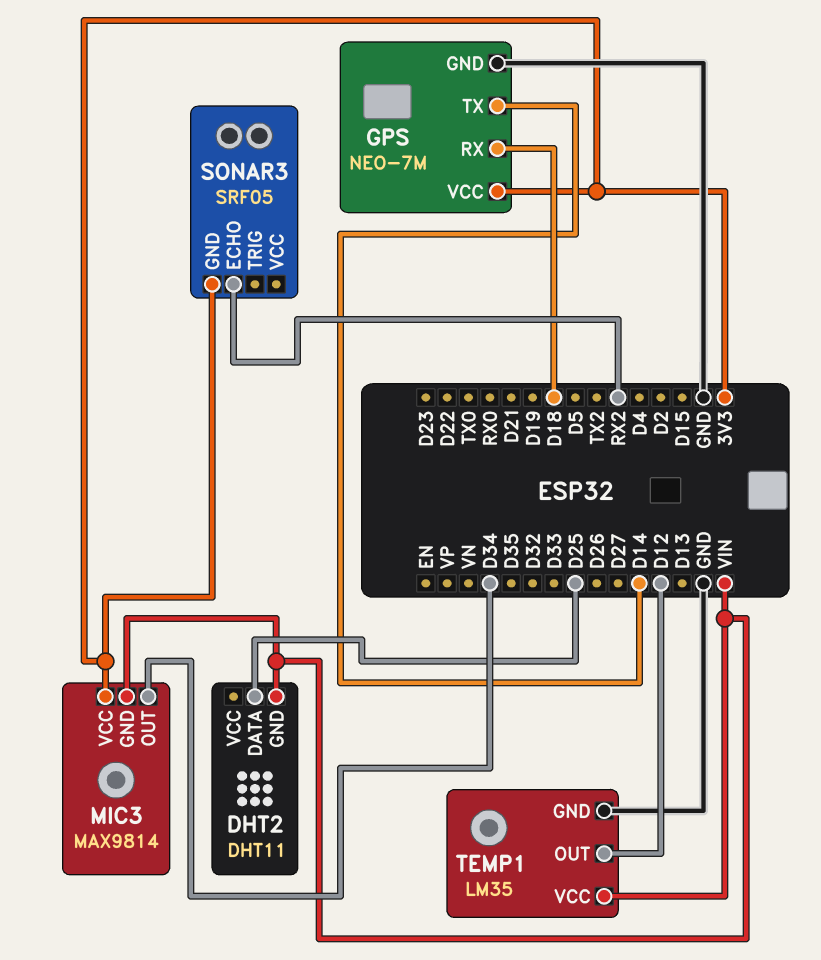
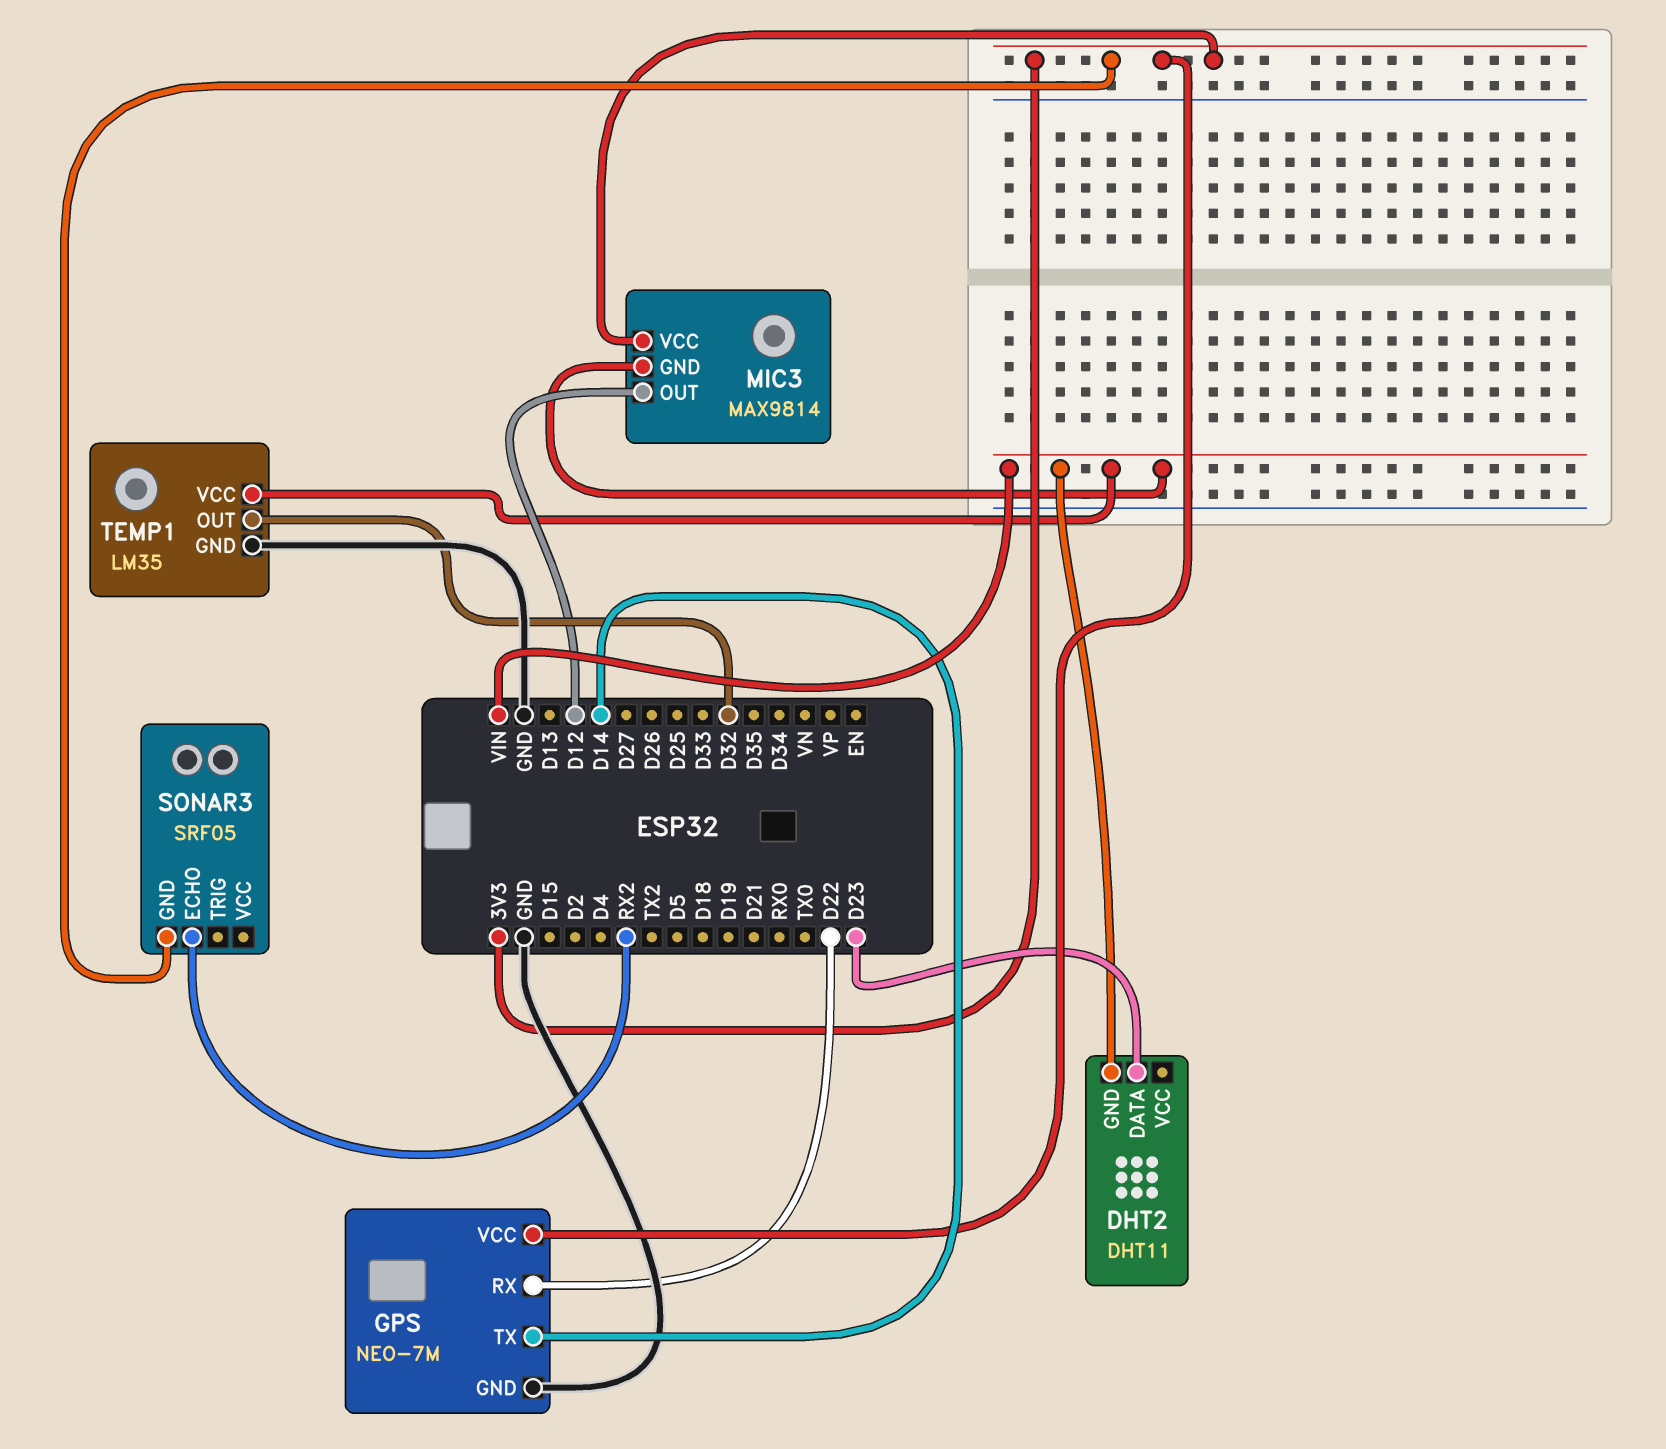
DHT2 pin DATA: D25 -> D23
GPS pin RX: D18 -> D22
MIC3 pin OUT: D34 -> D12
TEMP1 pin OUT: D12 -> D32

